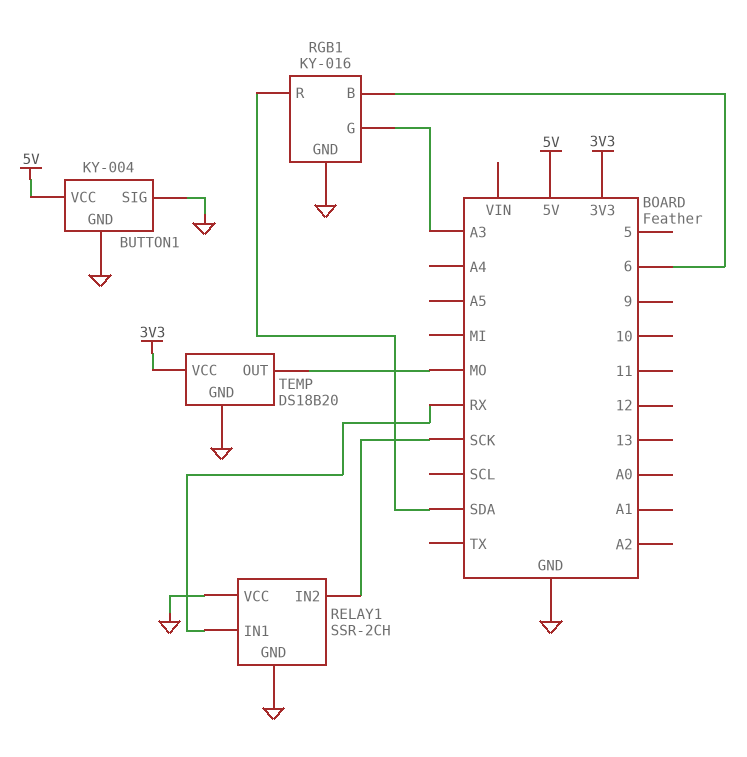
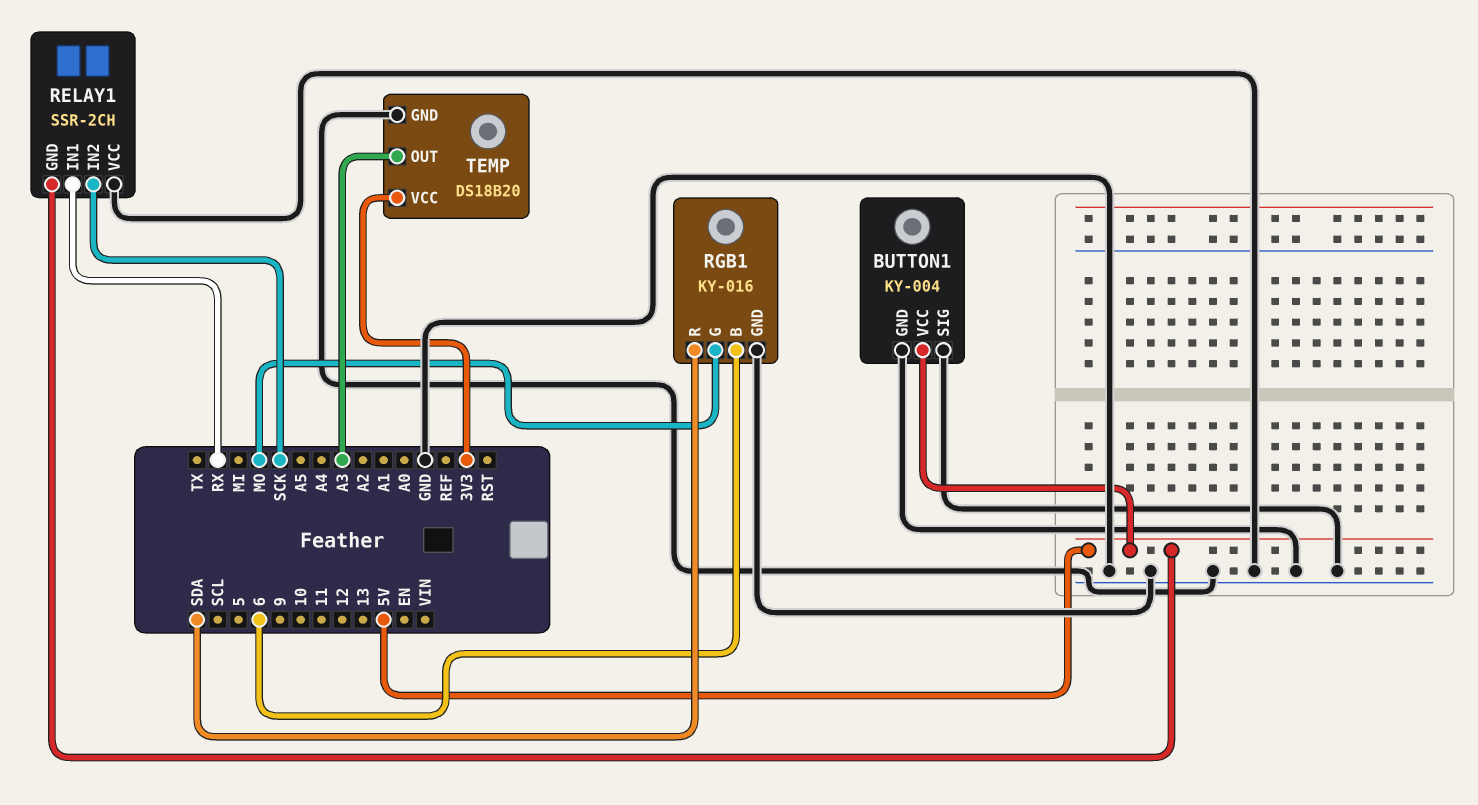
RELAY1 pin GND: GND -> 5V
RGB1 pin G: A3 -> MO
TEMP pin OUT: MO -> A3

